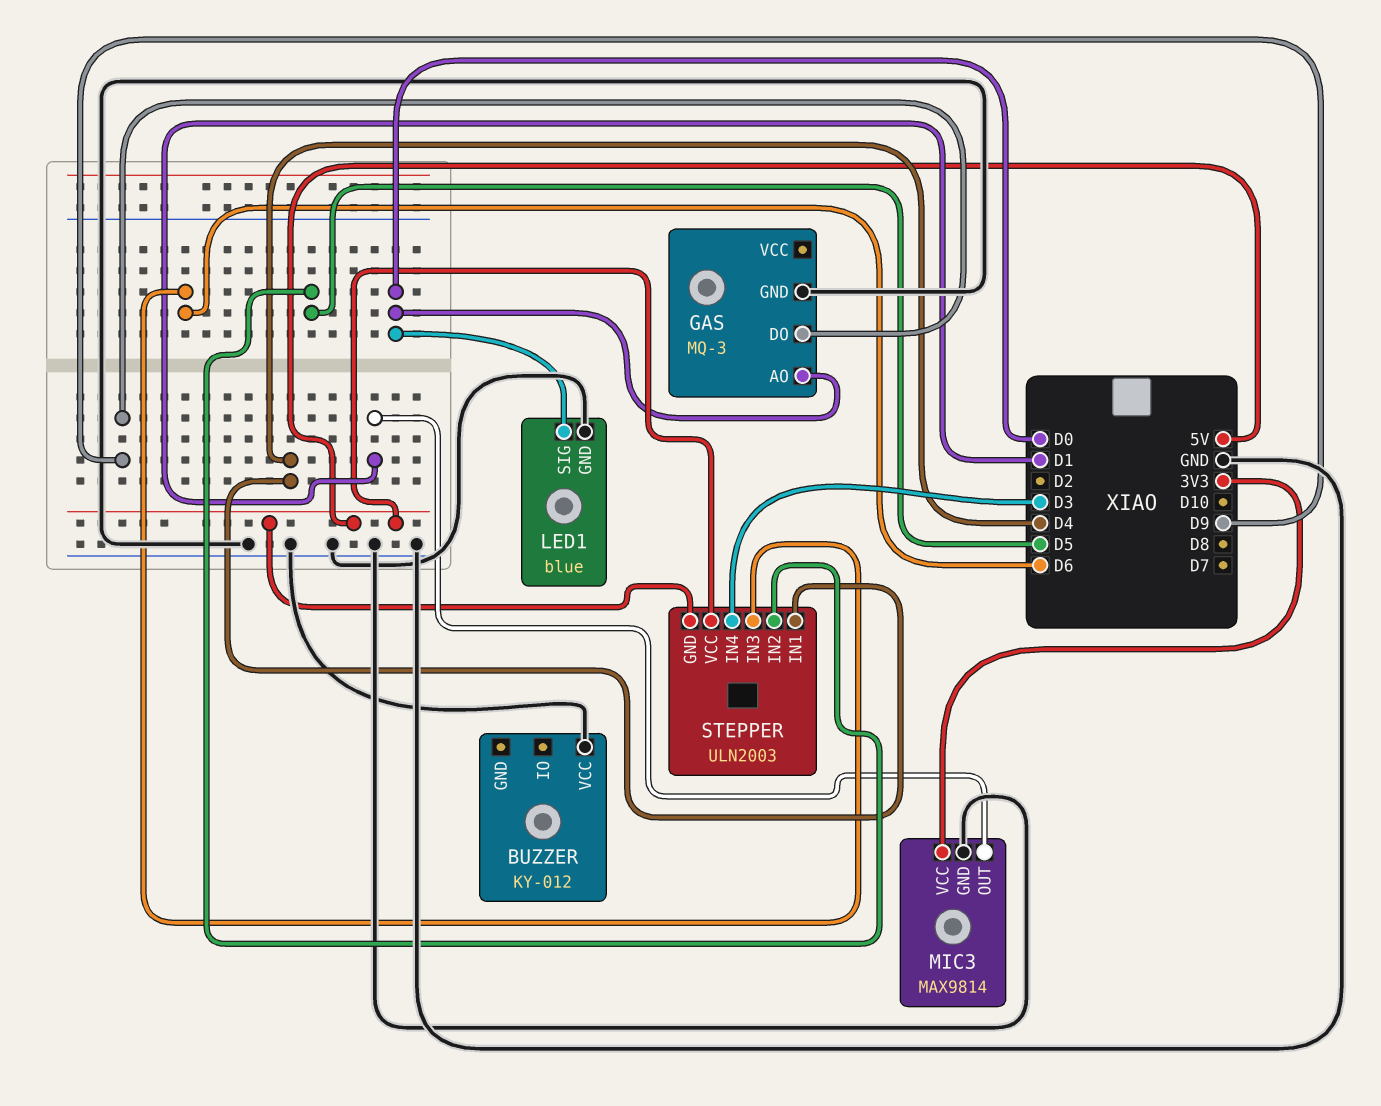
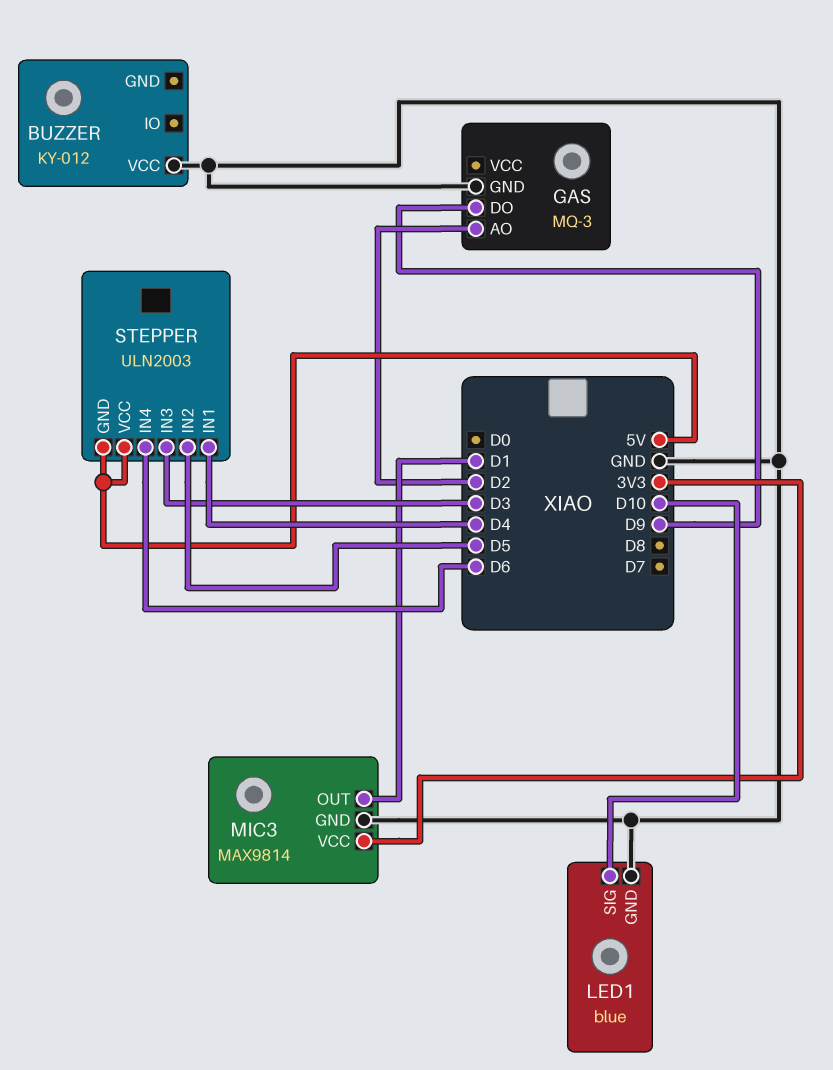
GAS pin AO: D0 -> D2
LED1 pin SIG: D0 -> D10
STEPPER pin IN3: D6 -> D3
STEPPER pin IN4: D3 -> D6

